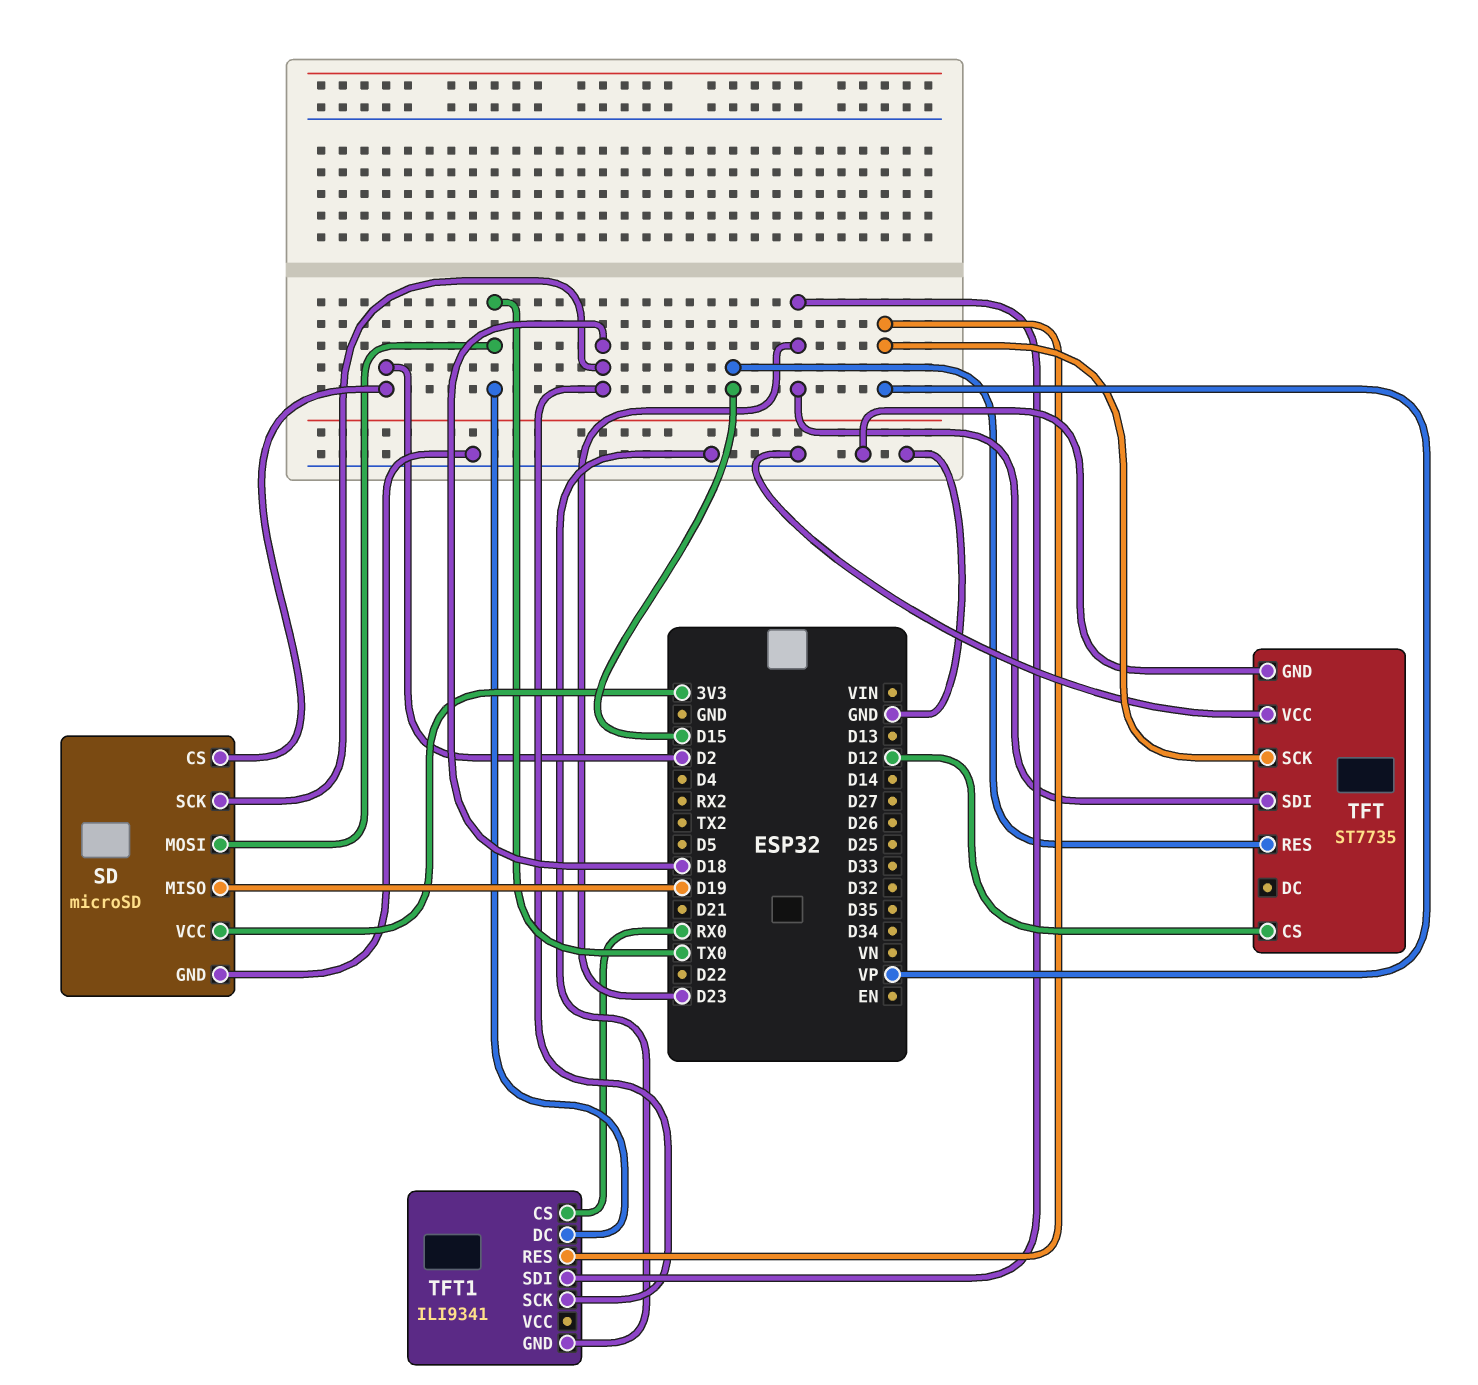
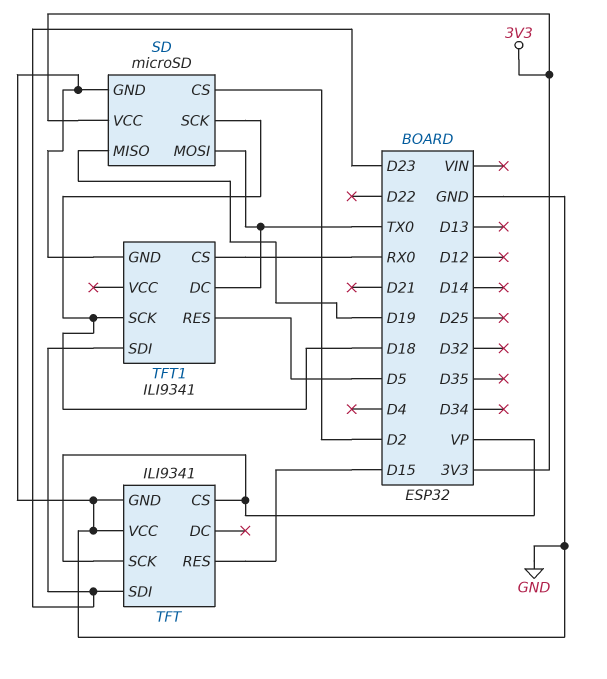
TFT: ST7735 -> ILI9341
TFT pin CS: D12 -> VP
TFT1 pin RES: VP -> D5

